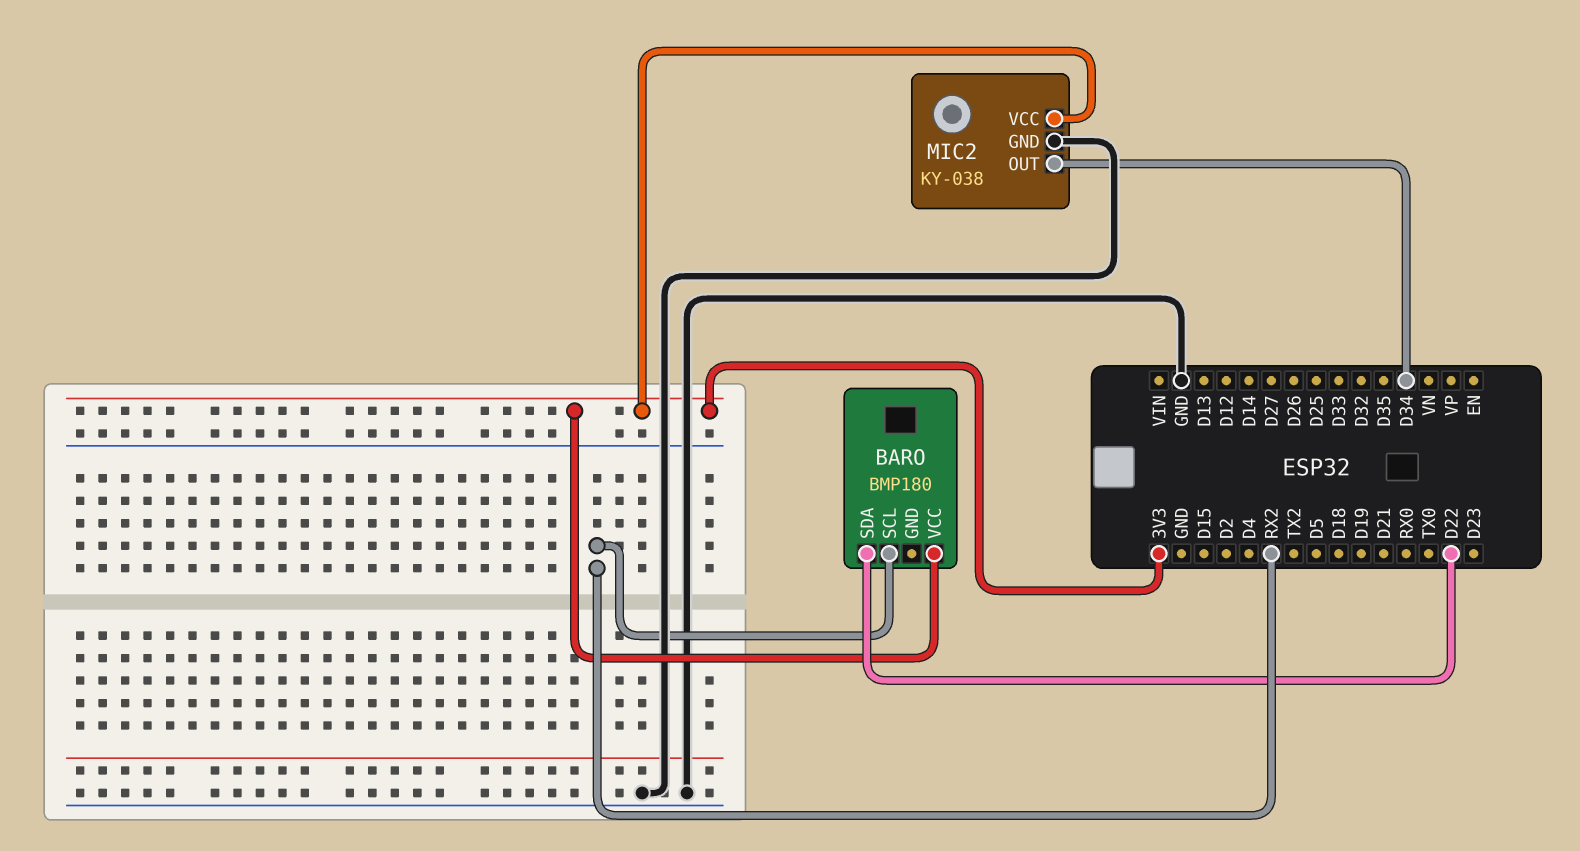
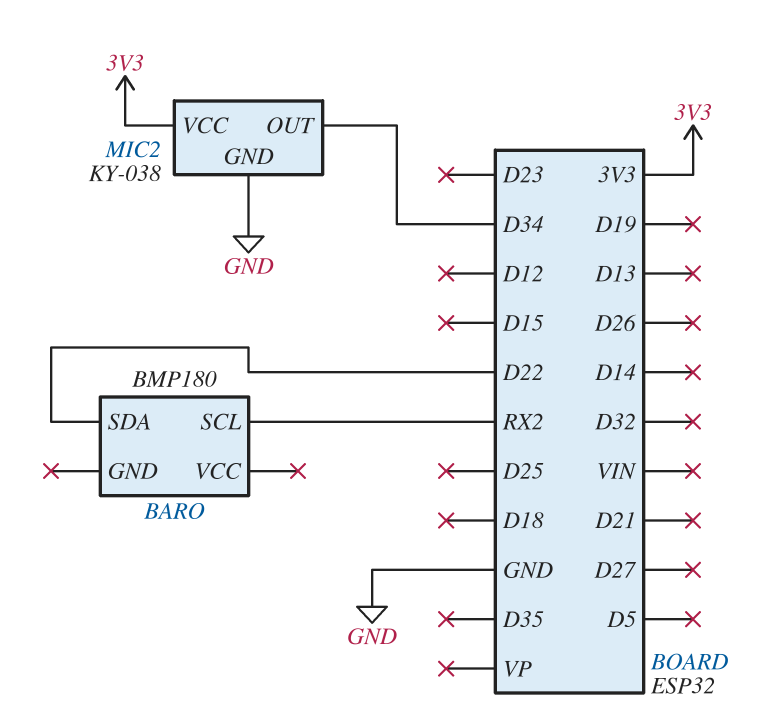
BARO pin VCC: 3V3 -> none

